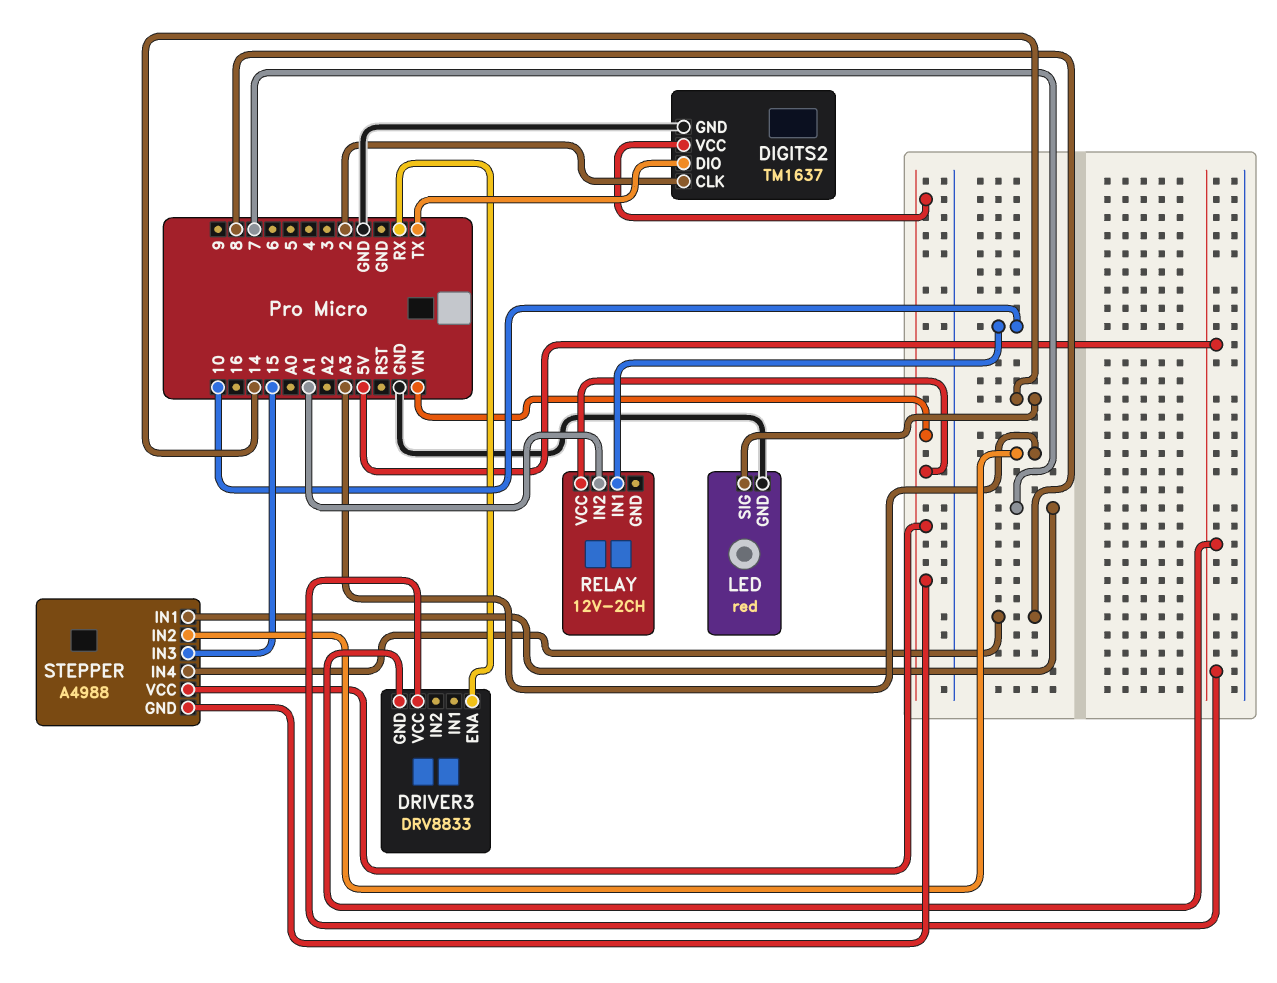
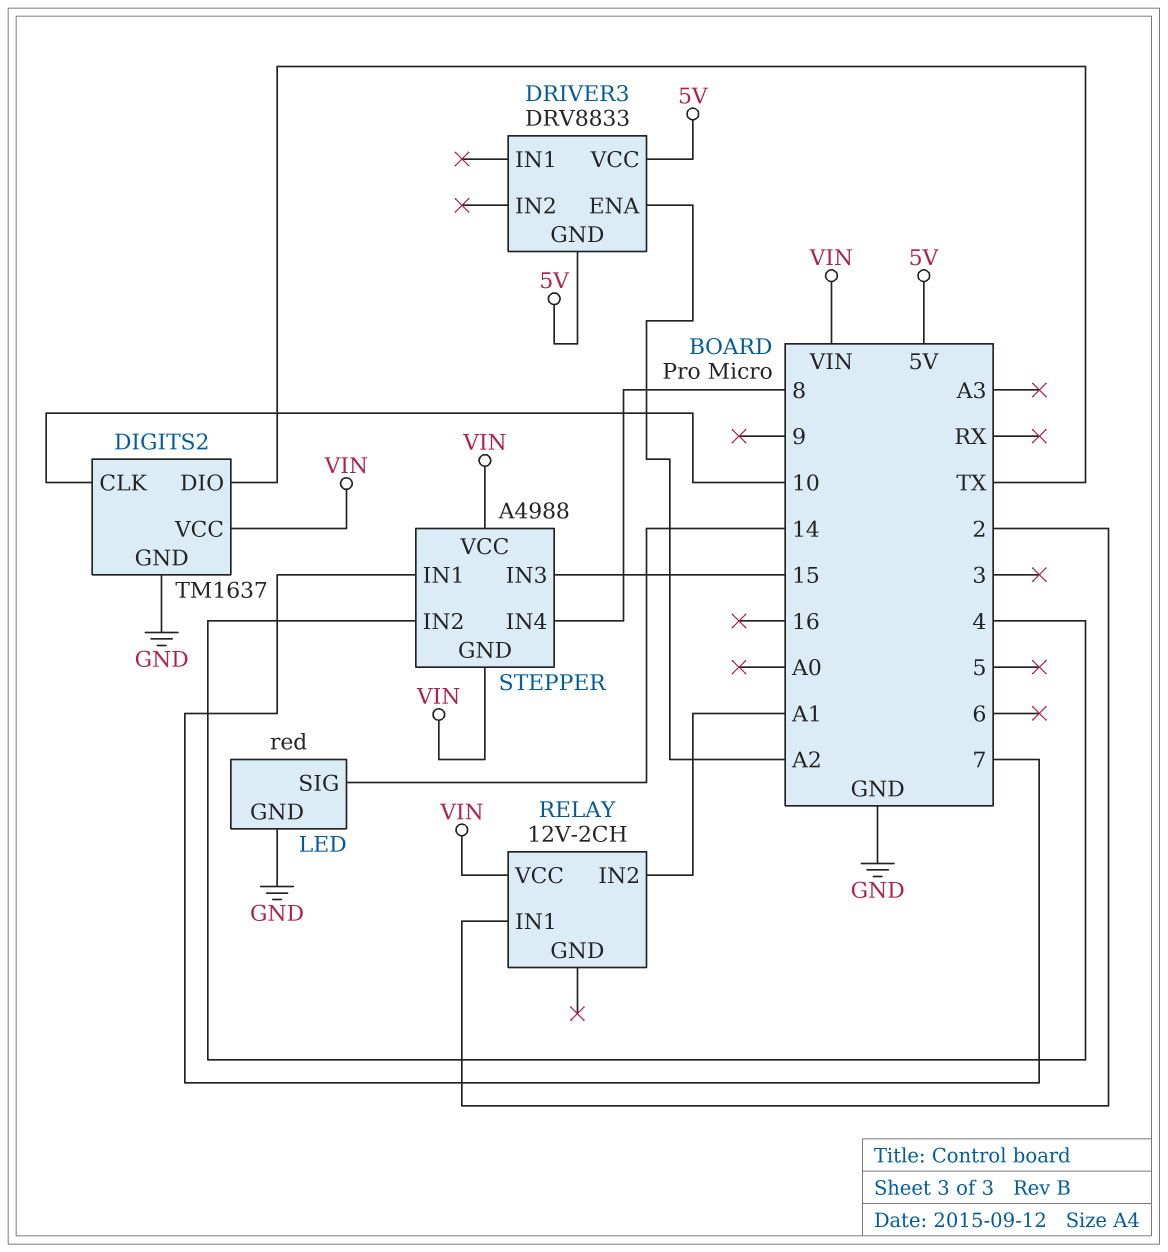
DIGITS2 pin CLK: 2 -> 10
DRIVER3 pin ENA: RX -> A2
RELAY pin IN1: 10 -> 2
STEPPER pin IN2: A3 -> 4

